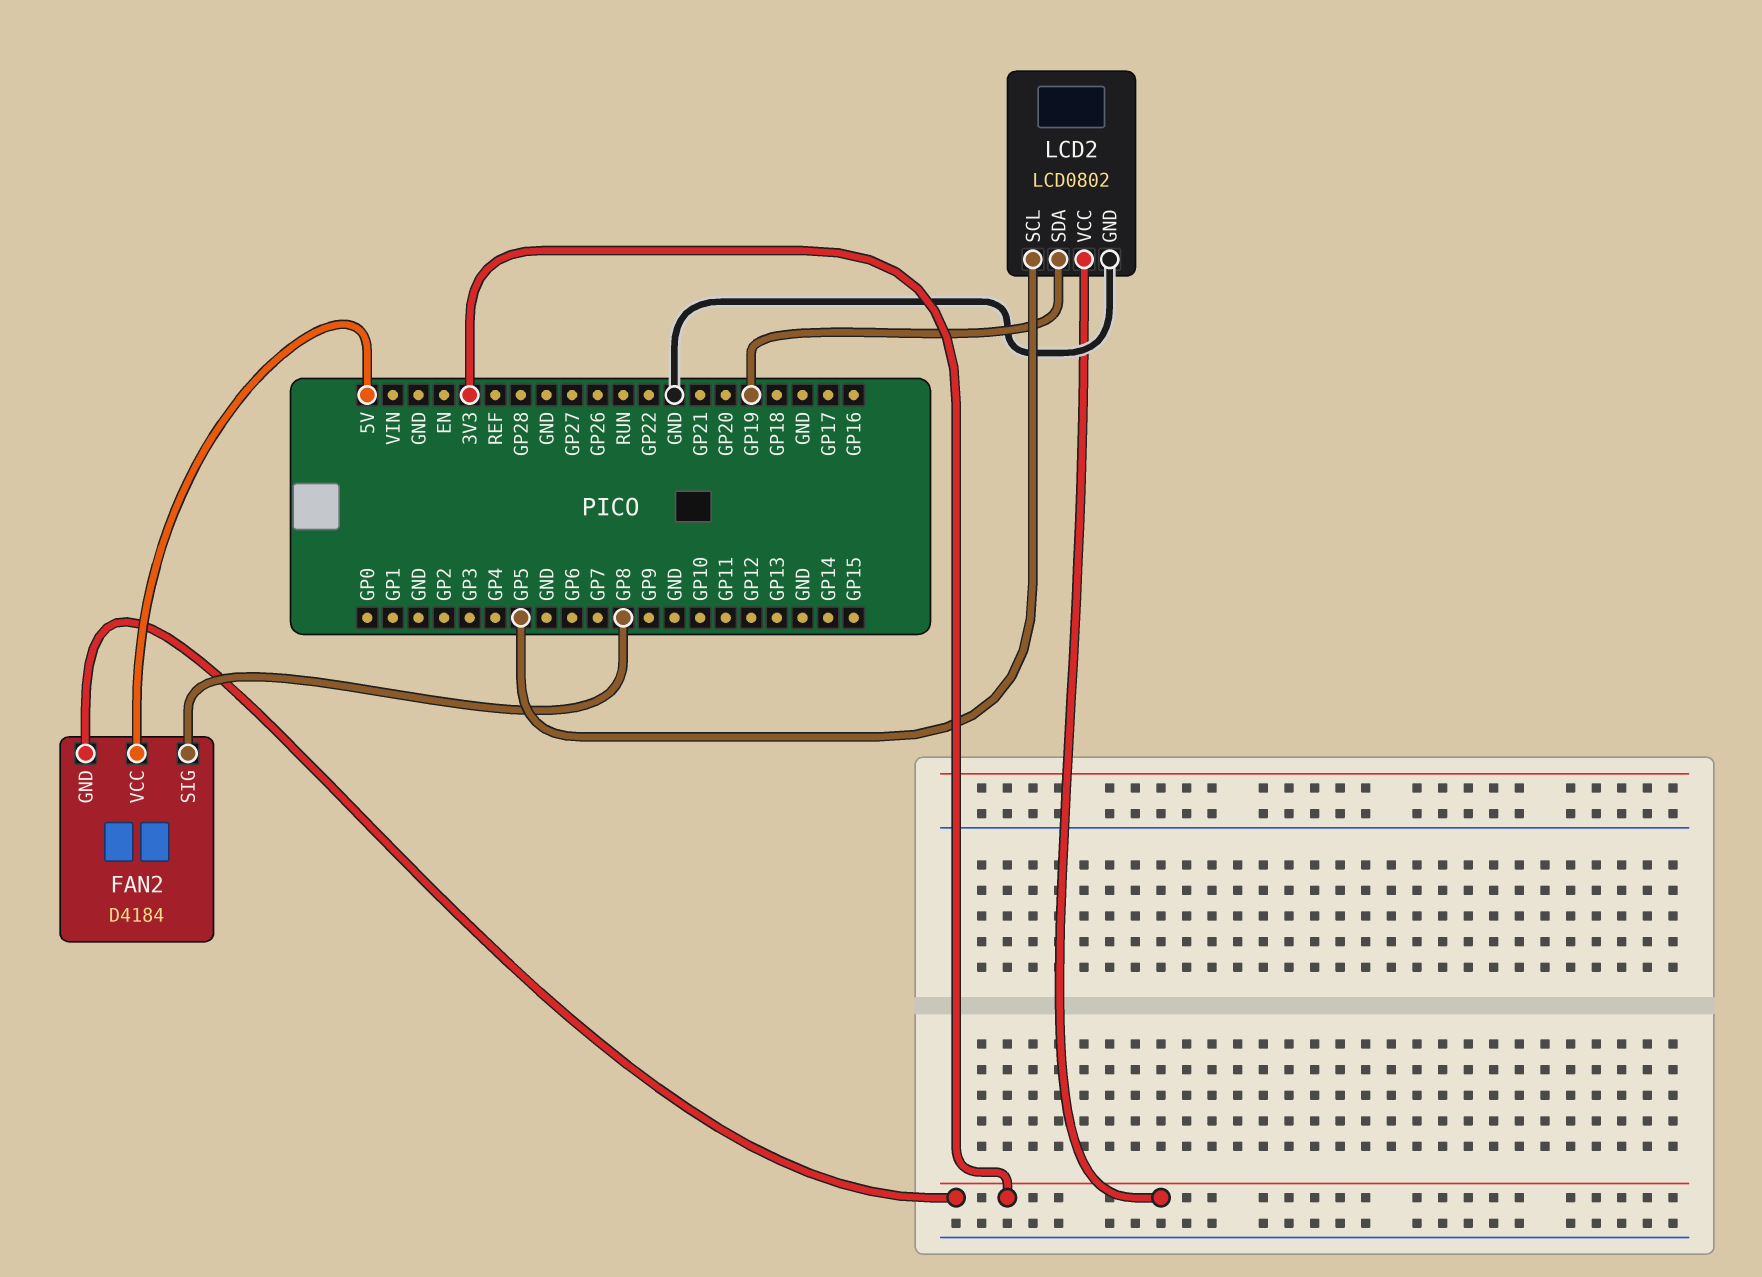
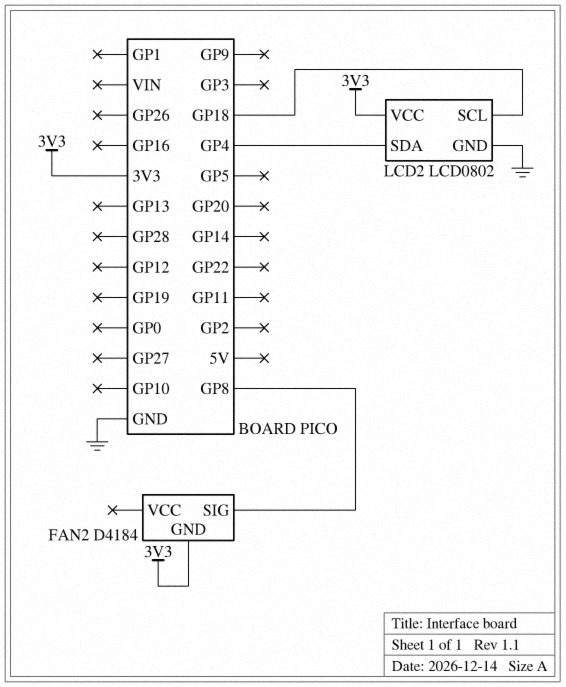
FAN2 pin VCC: 5V -> none
LCD2 pin SCL: GP5 -> GP18
LCD2 pin SDA: GP19 -> GP4

